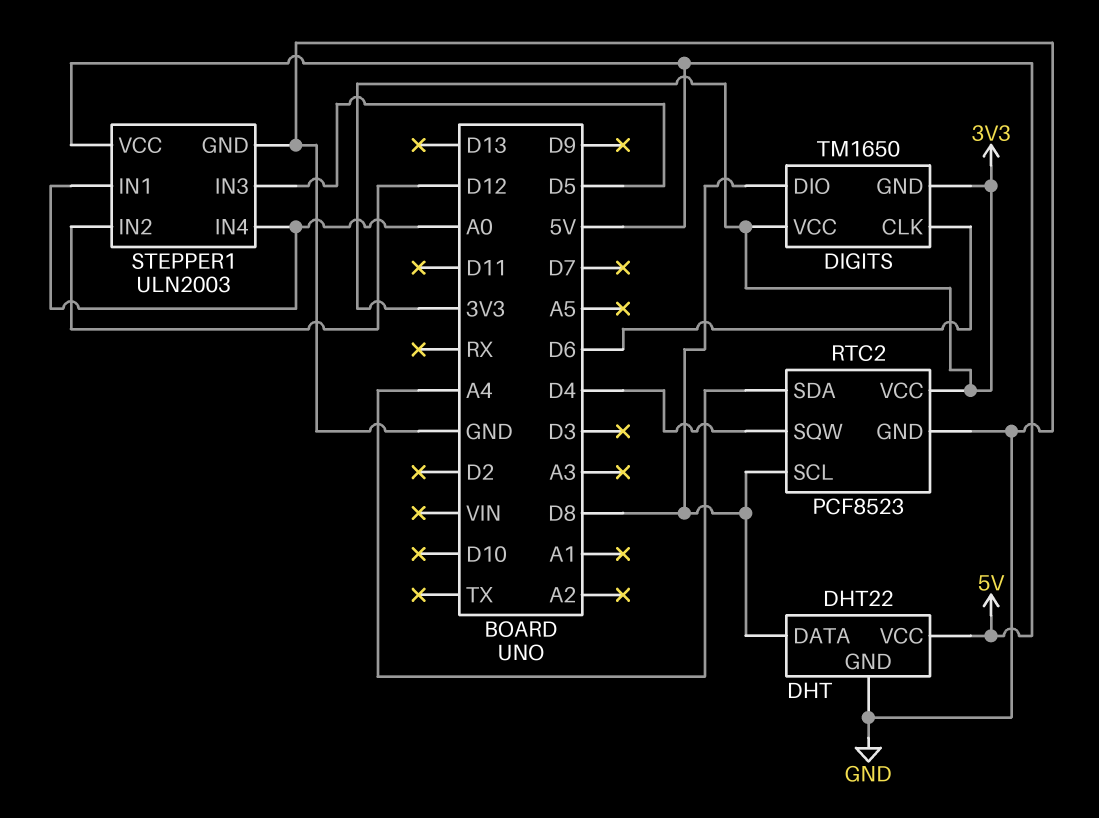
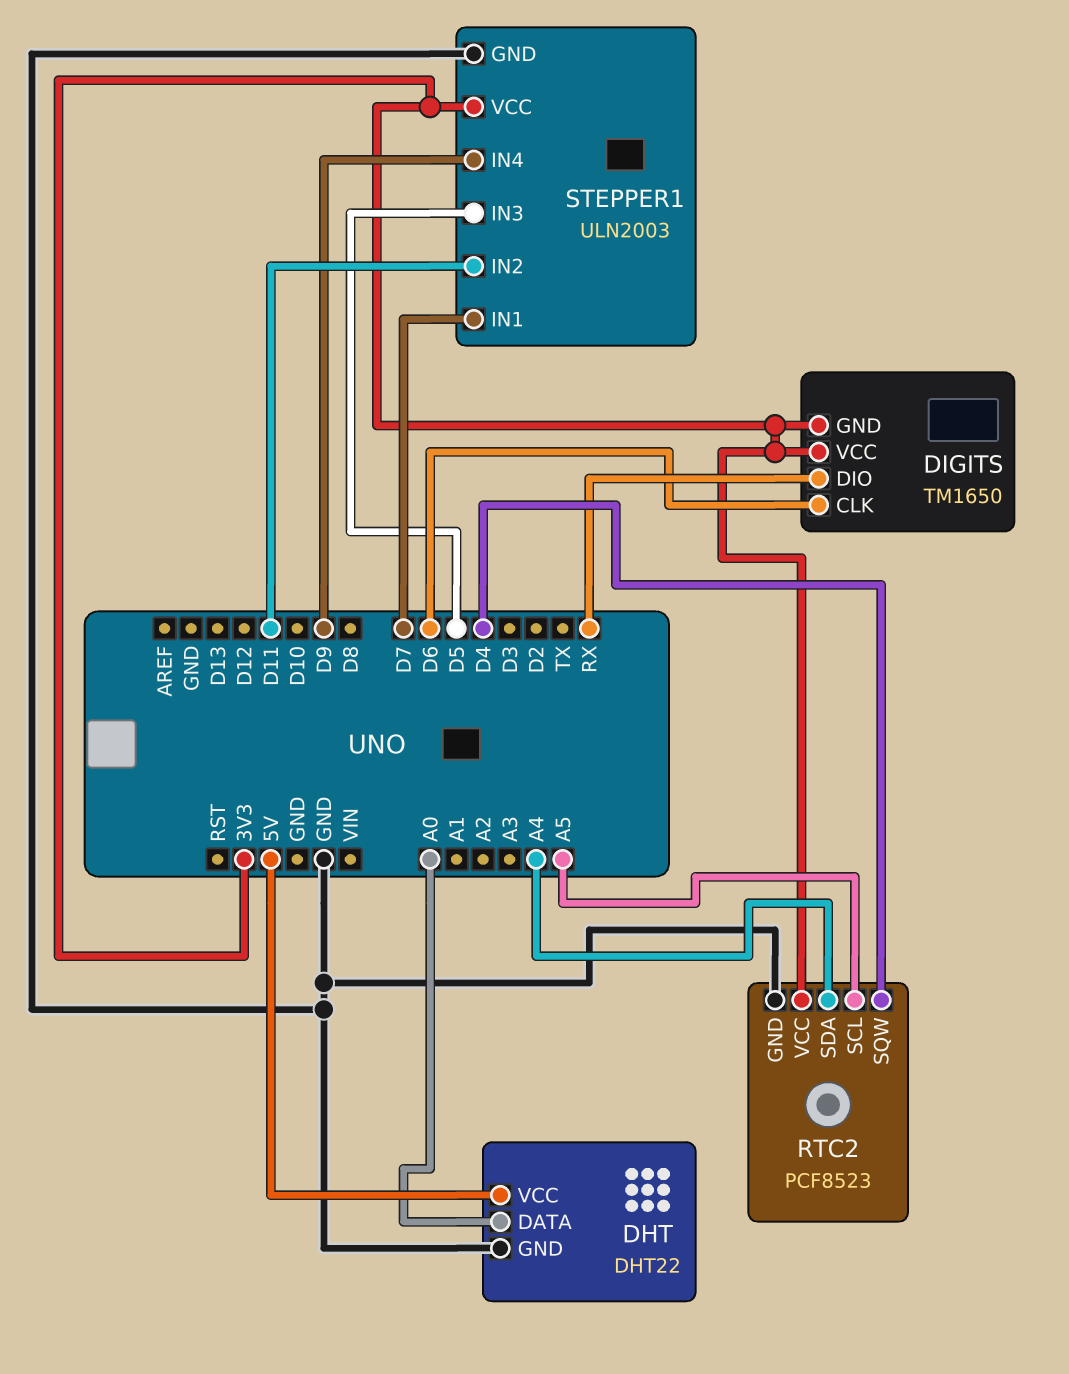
DHT pin DATA: D8 -> A0
DIGITS pin DIO: D8 -> RX
RTC2 pin SCL: D8 -> A5
STEPPER1 pin IN1: A0 -> D7
STEPPER1 pin IN2: D12 -> D11
STEPPER1 pin IN4: A0 -> D9
STEPPER1 pin VCC: 5V -> 3V3

